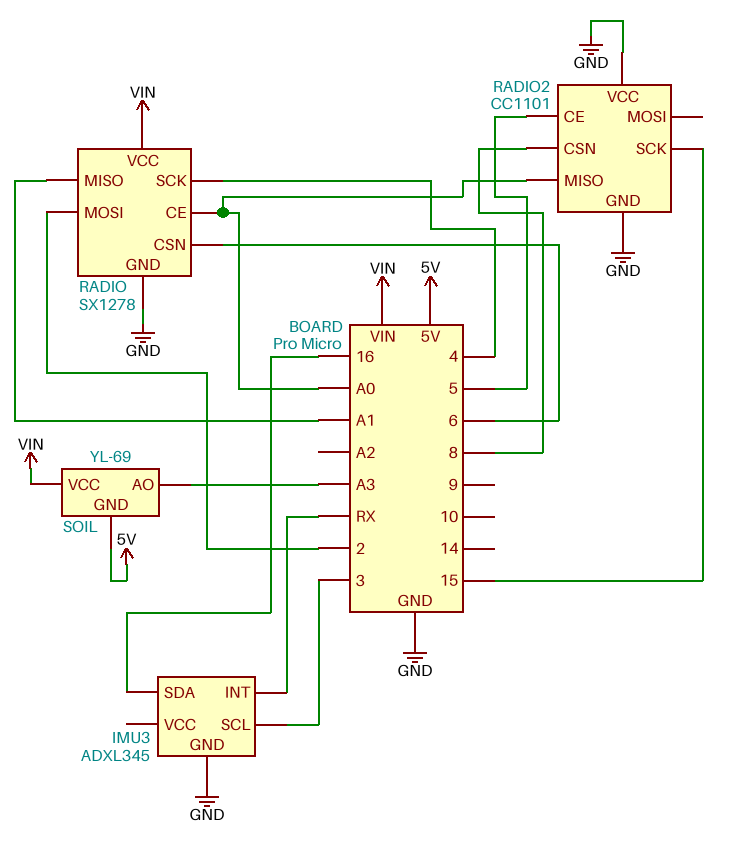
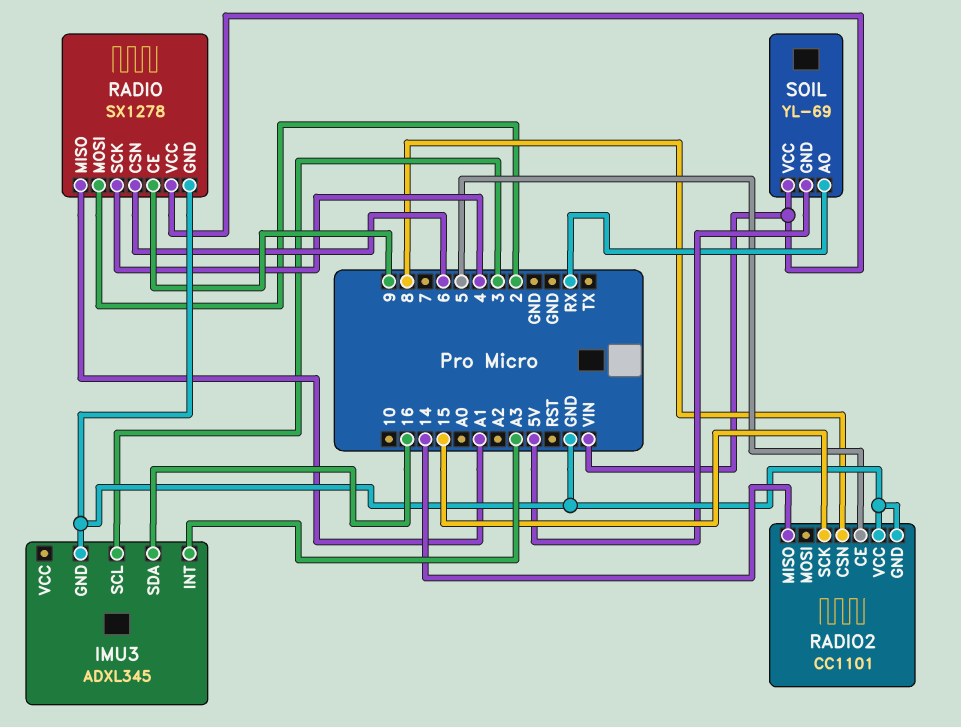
IMU3 pin INT: RX -> A3
RADIO pin CE: A0 -> 9
RADIO2 pin MISO: A0 -> 14
SOIL pin AO: A3 -> RX

